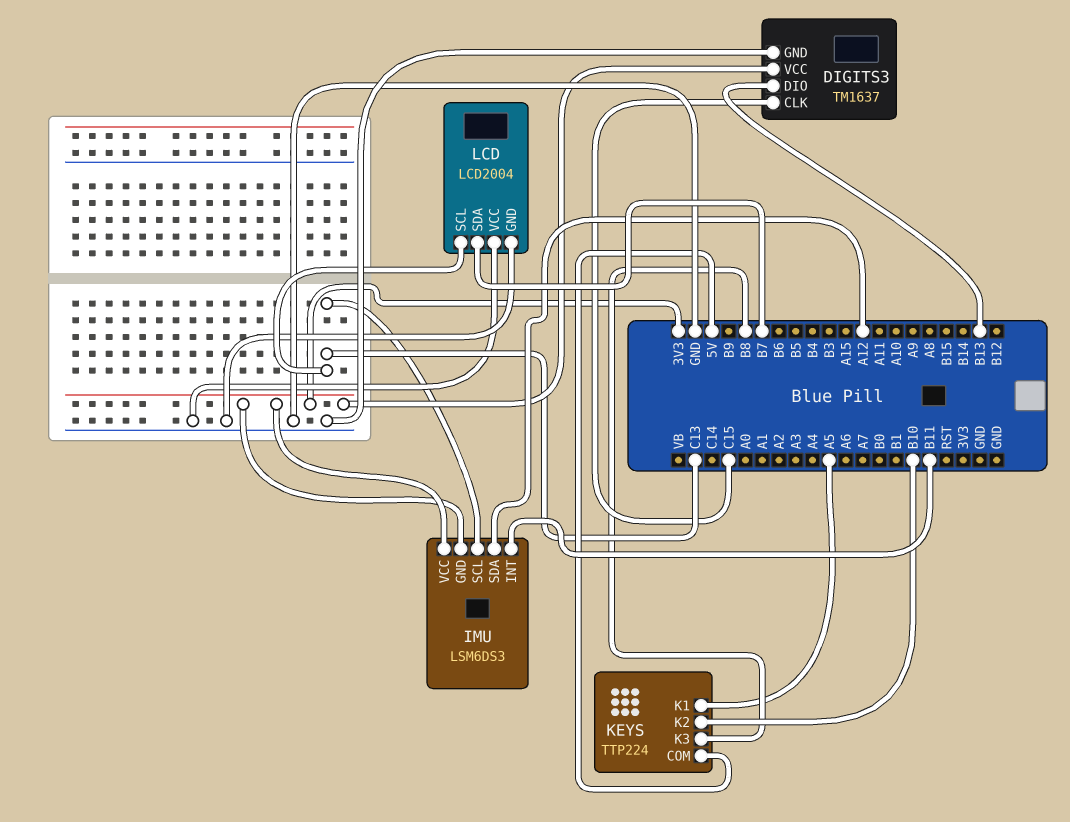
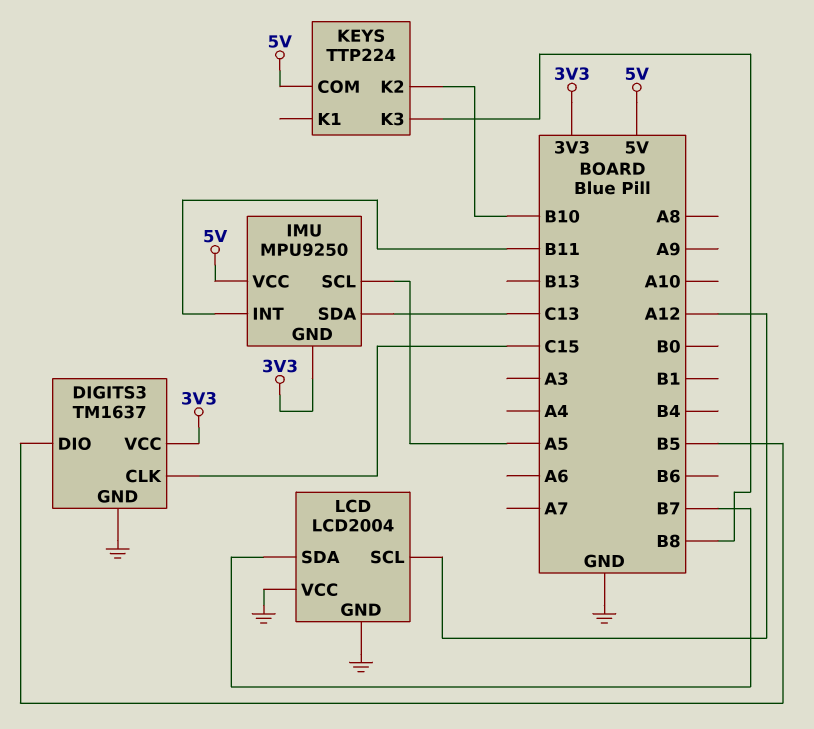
DIGITS3 pin DIO: B13 -> B5
IMU: LSM6DS3 -> MPU9250
IMU pin SCL: C13 -> A5
IMU pin SDA: A12 -> C13
IMU pin VCC: 3V3 -> 5V
KEYS pin K1: A5 -> none
LCD pin SCL: C13 -> A12

